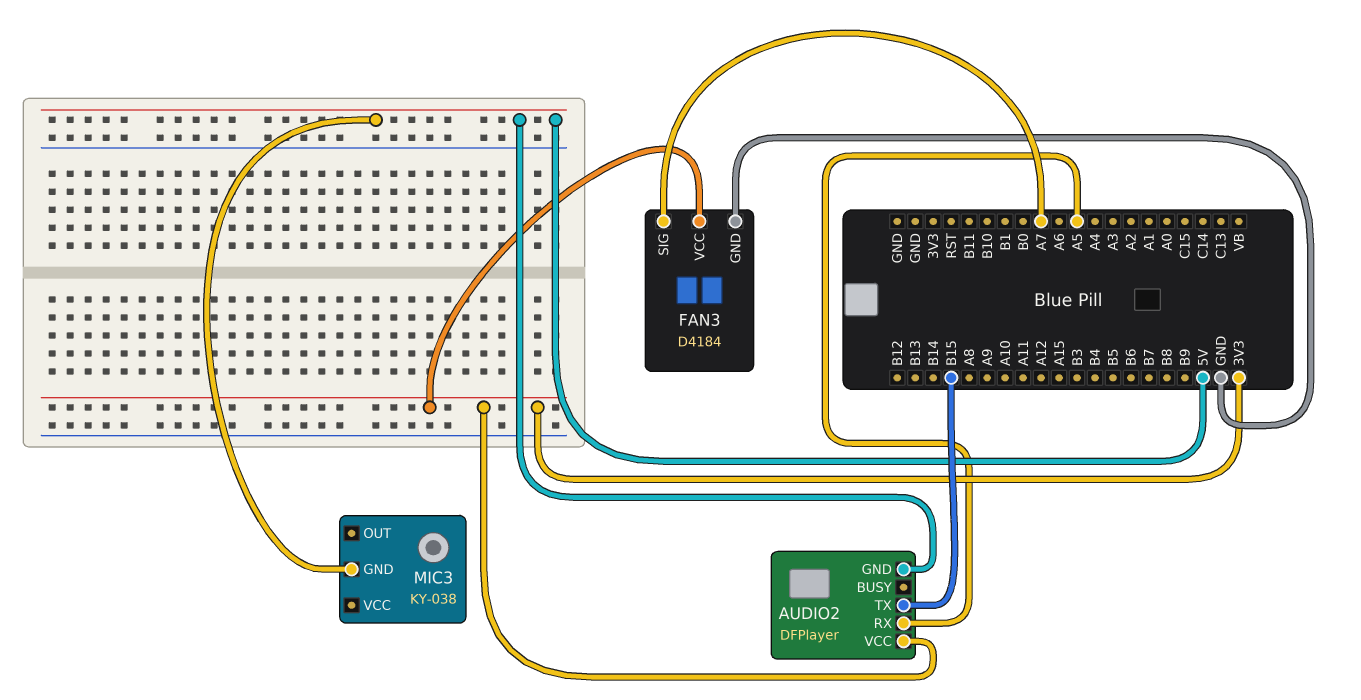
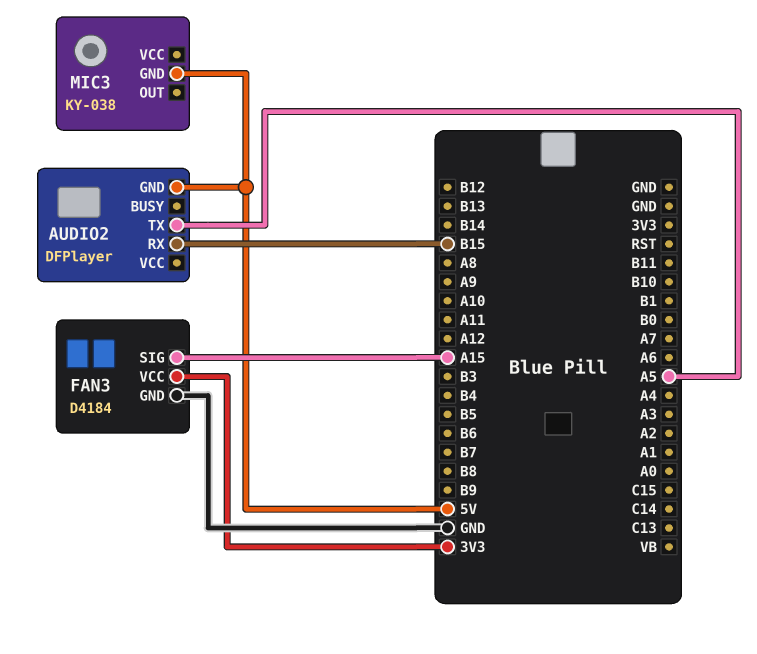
AUDIO2 pin RX: A5 -> B15
AUDIO2 pin TX: B15 -> A5
AUDIO2 pin VCC: 3V3 -> none
FAN3 pin SIG: A7 -> A15

